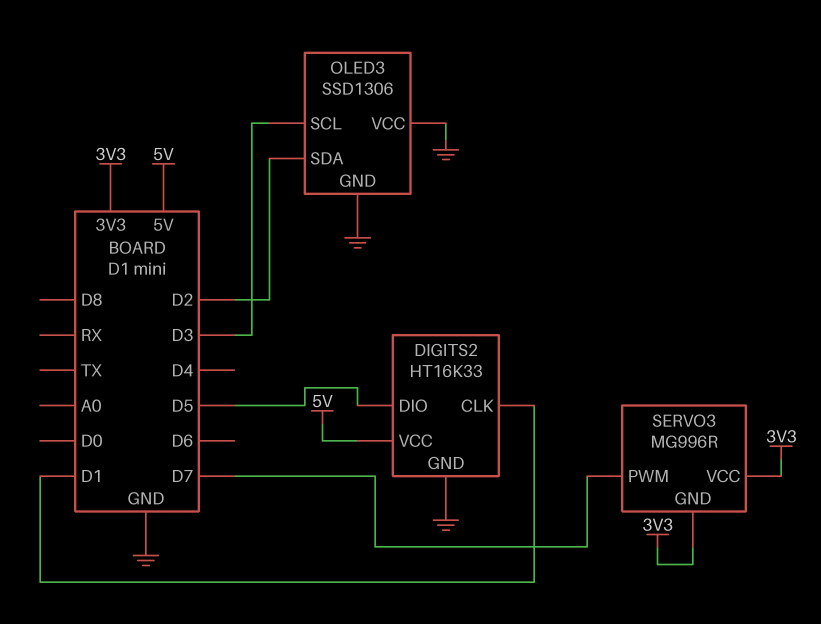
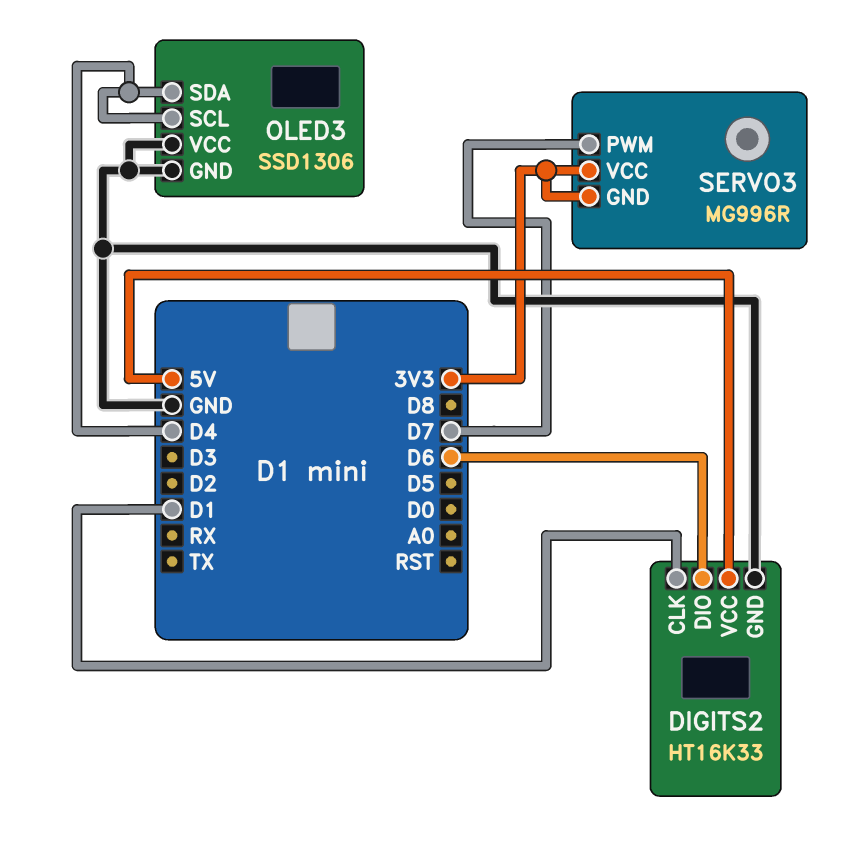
DIGITS2 pin DIO: D5 -> D6
OLED3 pin SCL: D3 -> D4
OLED3 pin SDA: D2 -> D4

